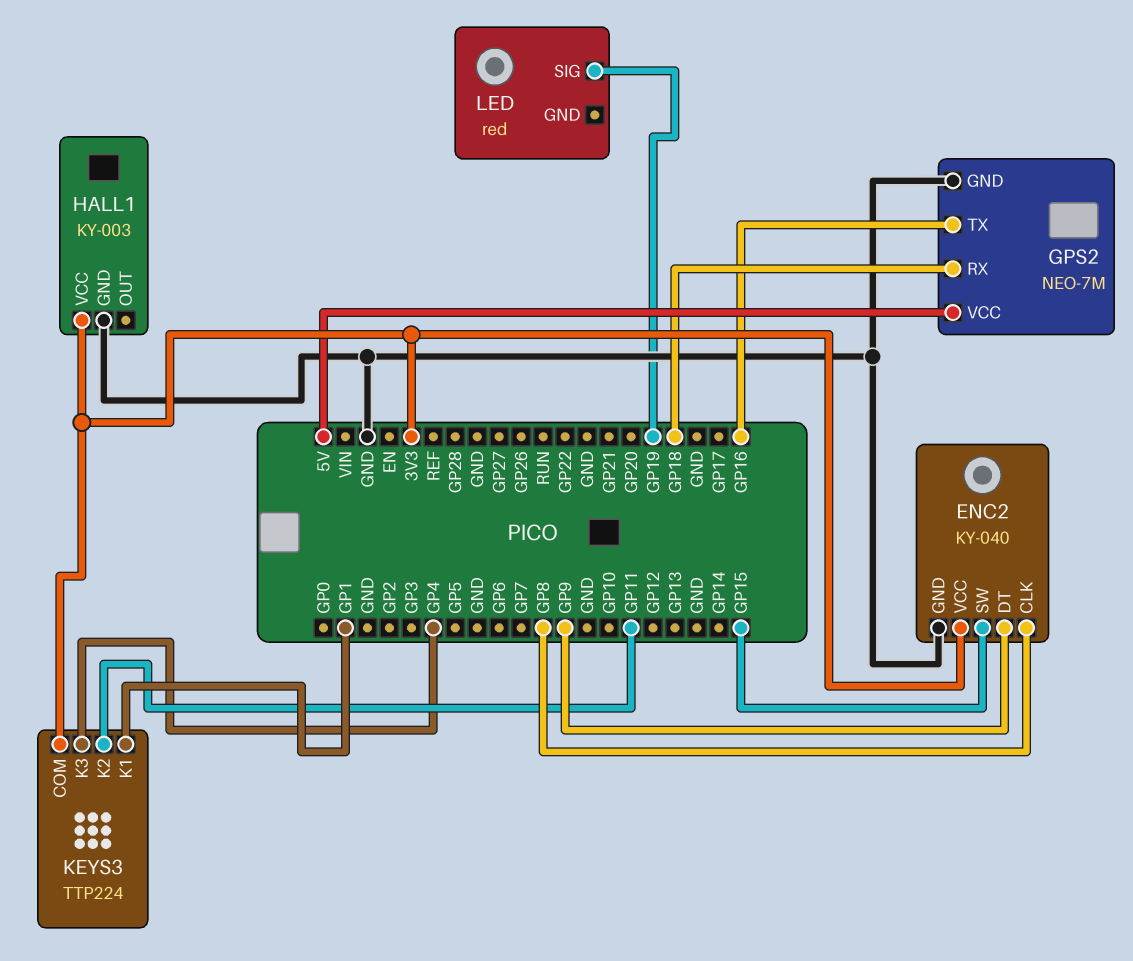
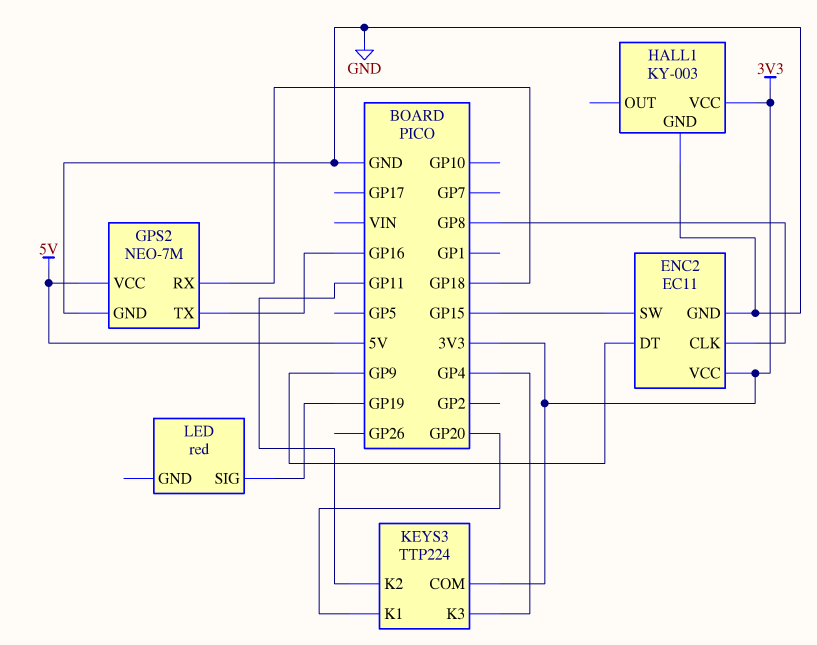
ENC2: KY-040 -> EC11
KEYS3 pin K1: GP1 -> GP20

